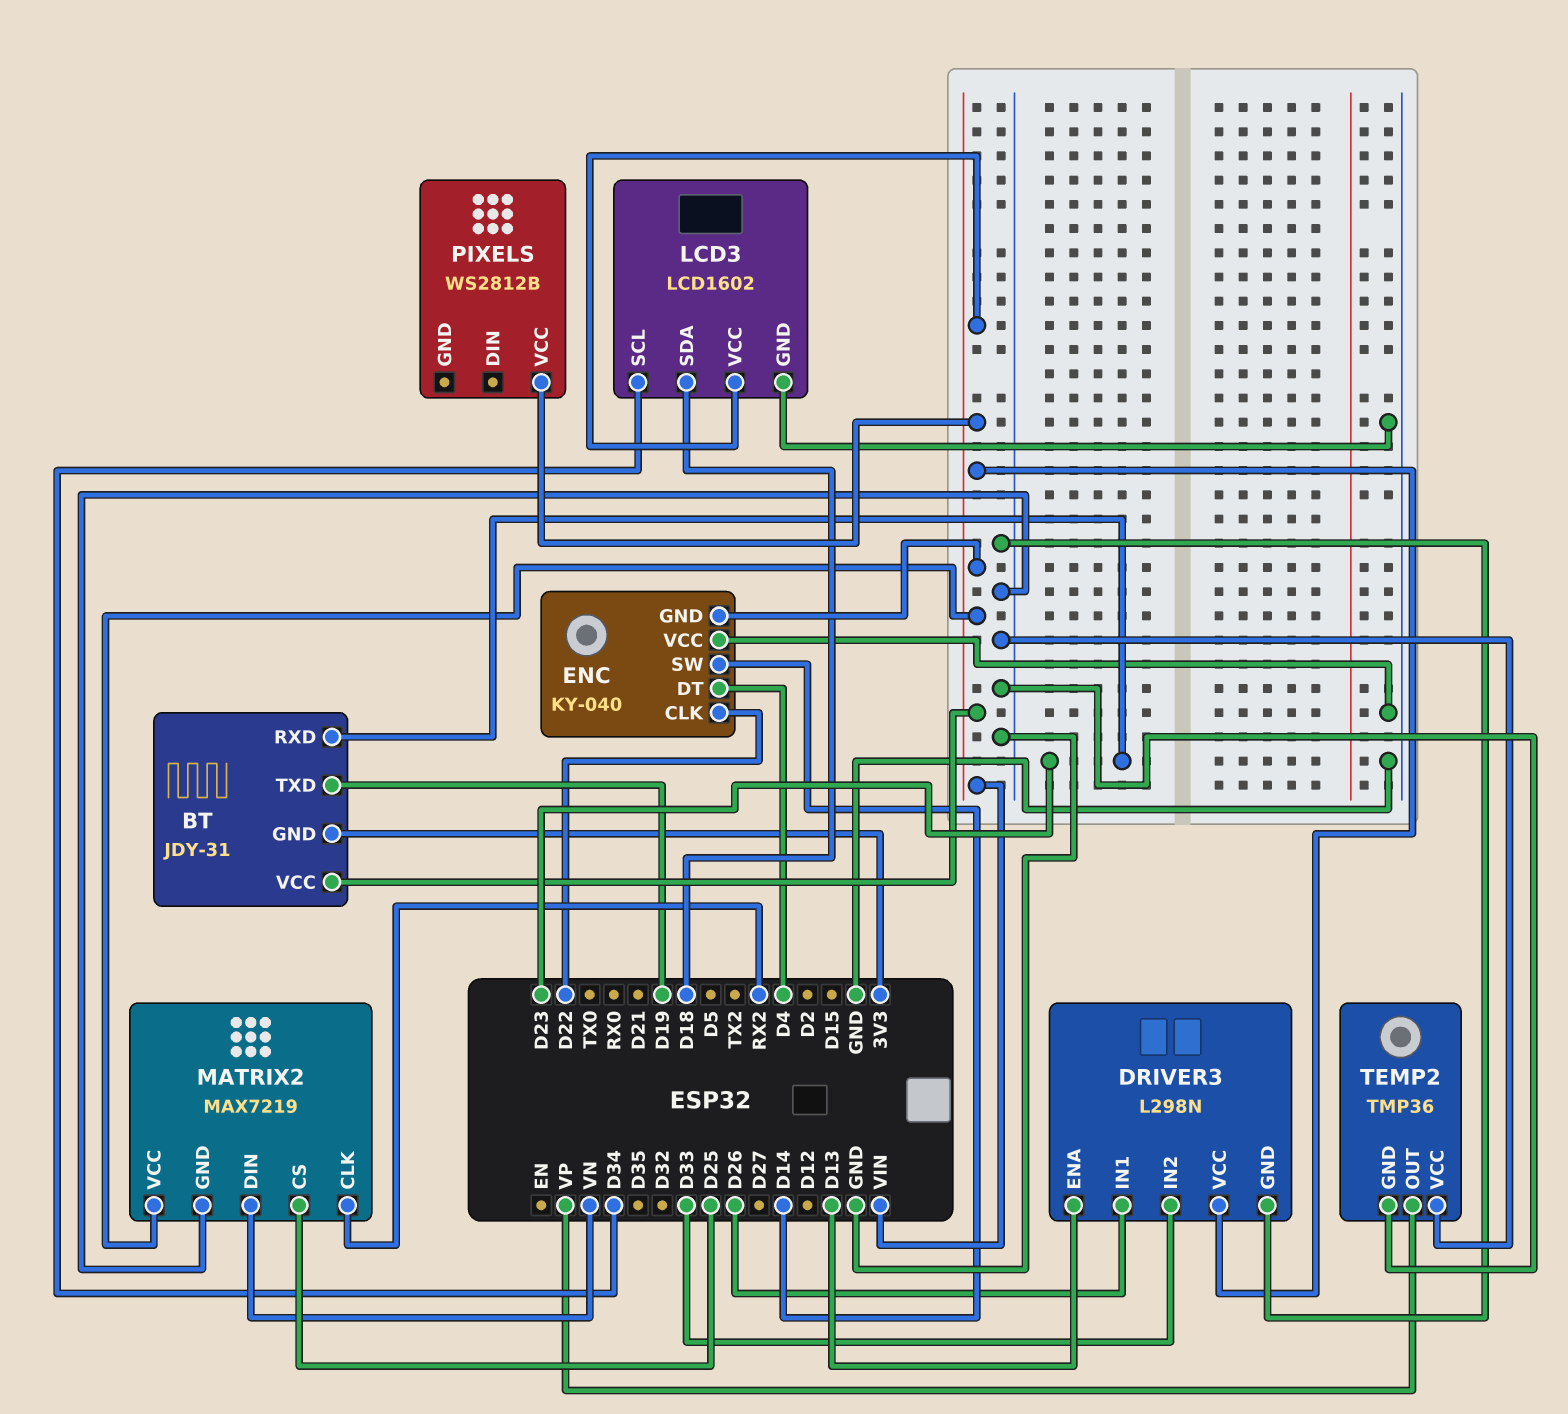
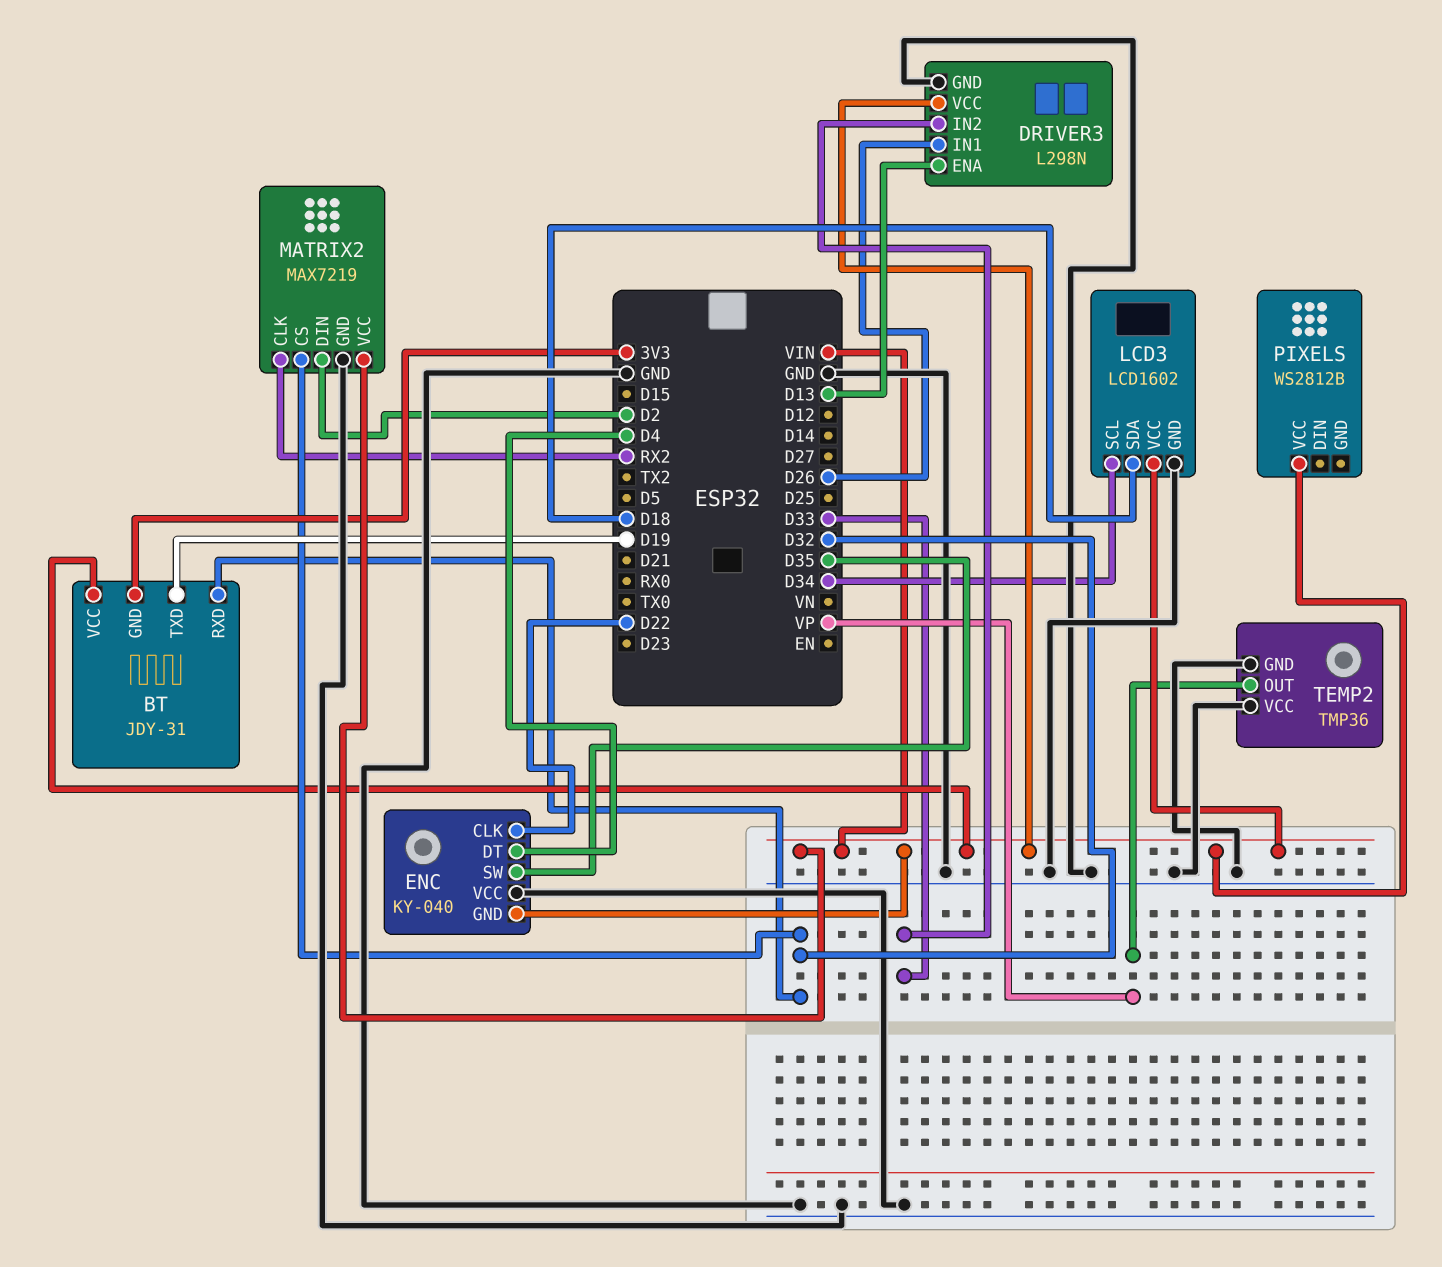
BT pin RXD: D23 -> D32
ENC pin SW: D14 -> D35
MATRIX2 pin CS: D25 -> D32
MATRIX2 pin DIN: VN -> D2

